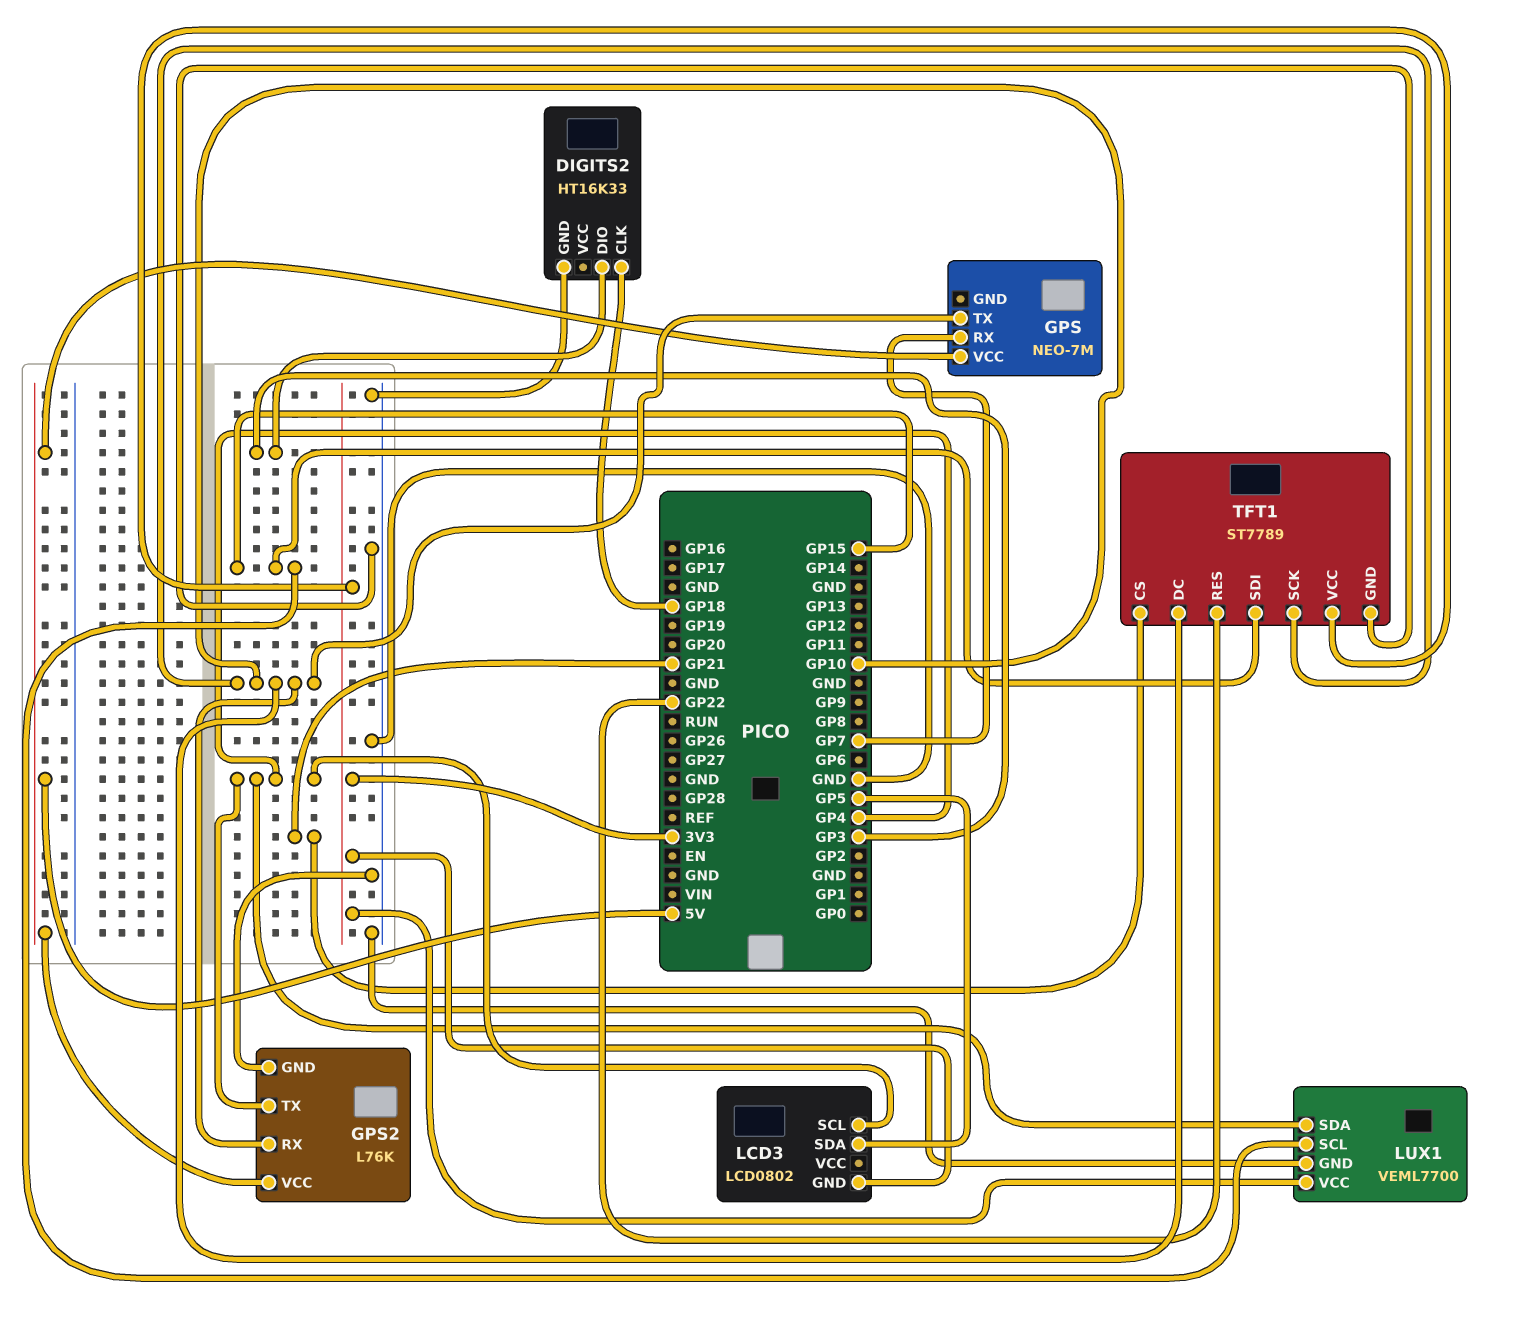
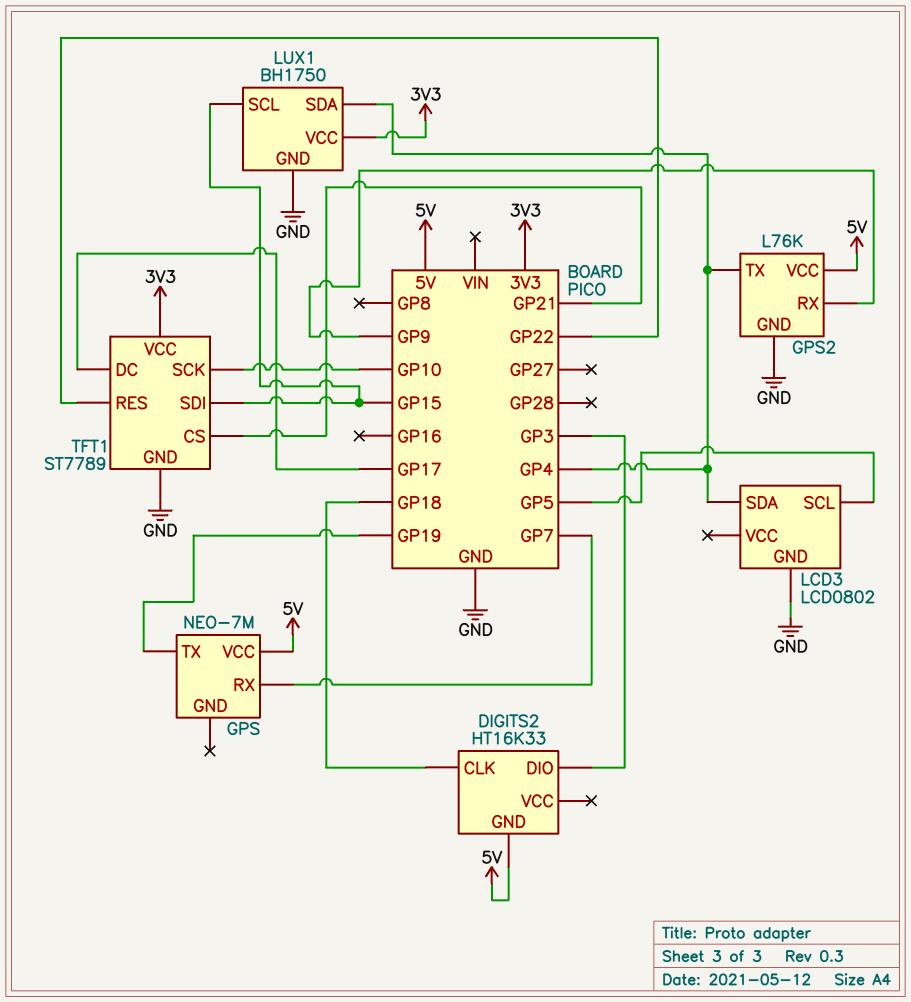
DIGITS2 pin GND: GND -> 5V
GPS pin TX: GP10 -> GP19
GPS2 pin RX: GP10 -> GP9
LCD3 pin GND: 3V3 -> GND
LCD3 pin SCL: GP4 -> GP5
LCD3 pin SDA: GP5 -> GP4
LUX1: VEML7700 -> BH1750
TFT1 pin DC: GP10 -> GP17

